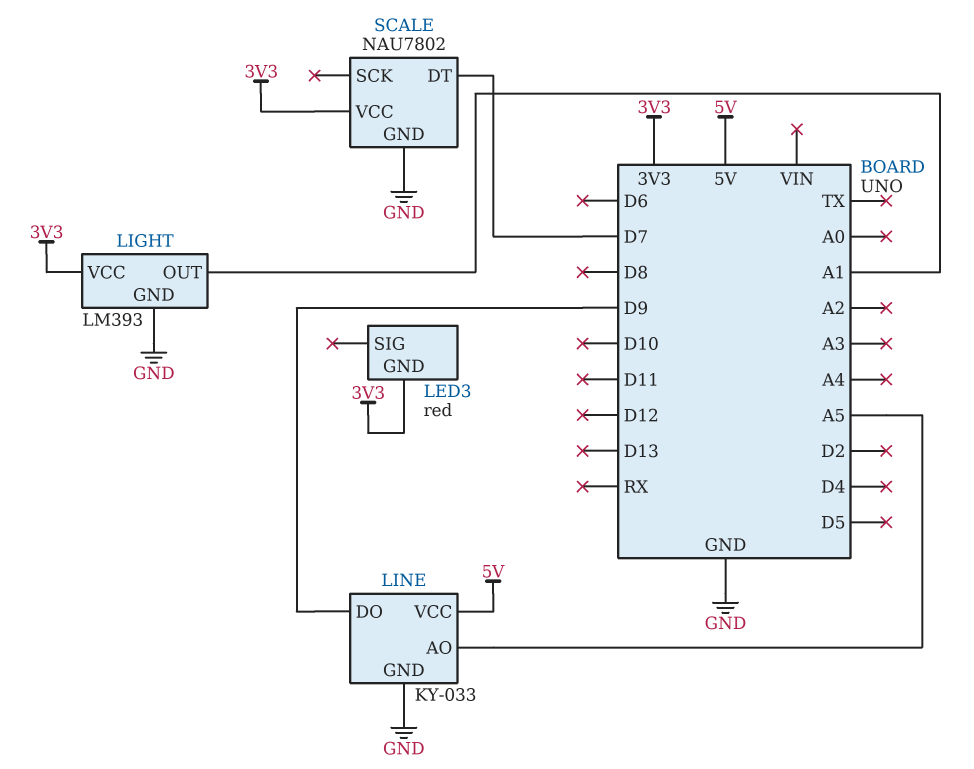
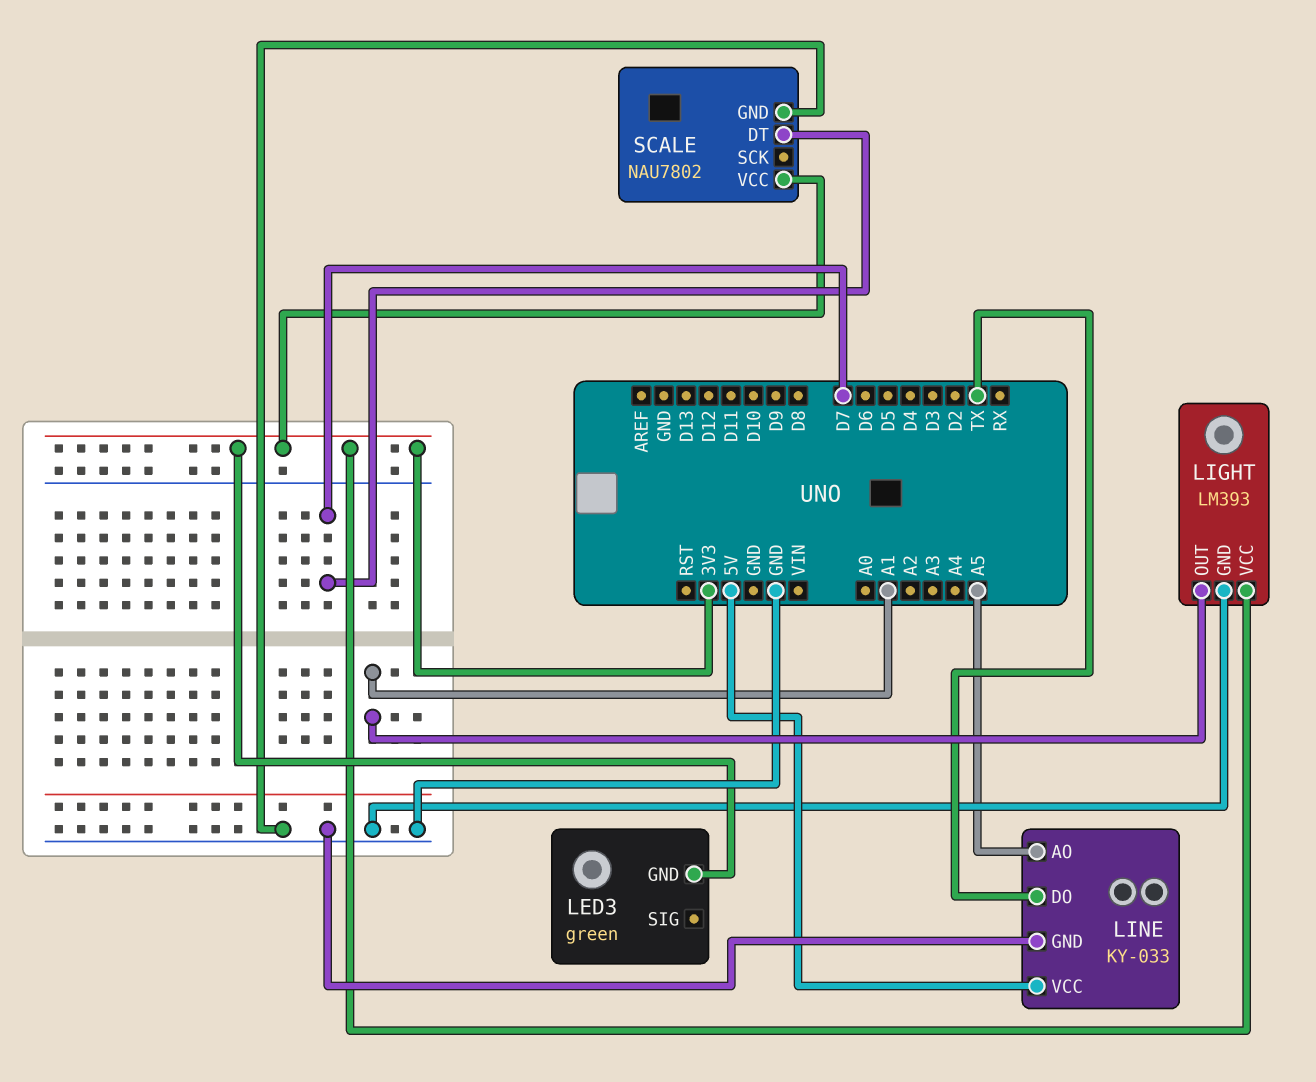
LED3: red -> green
LINE pin DO: D9 -> TX

